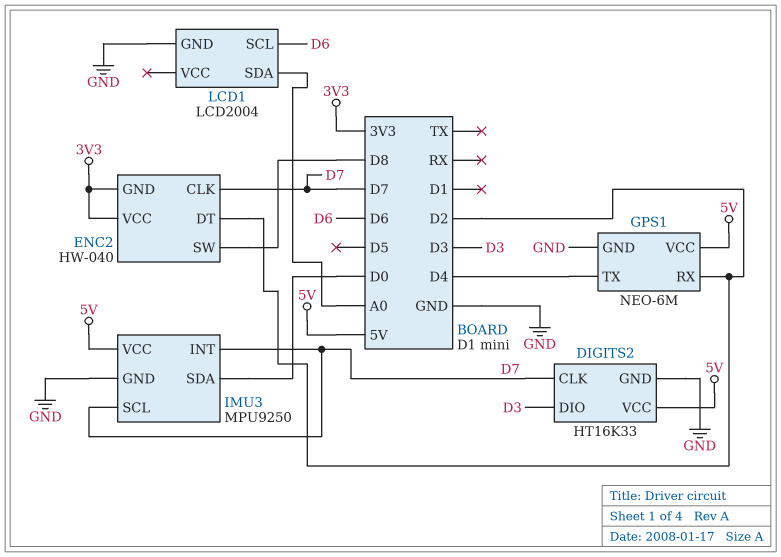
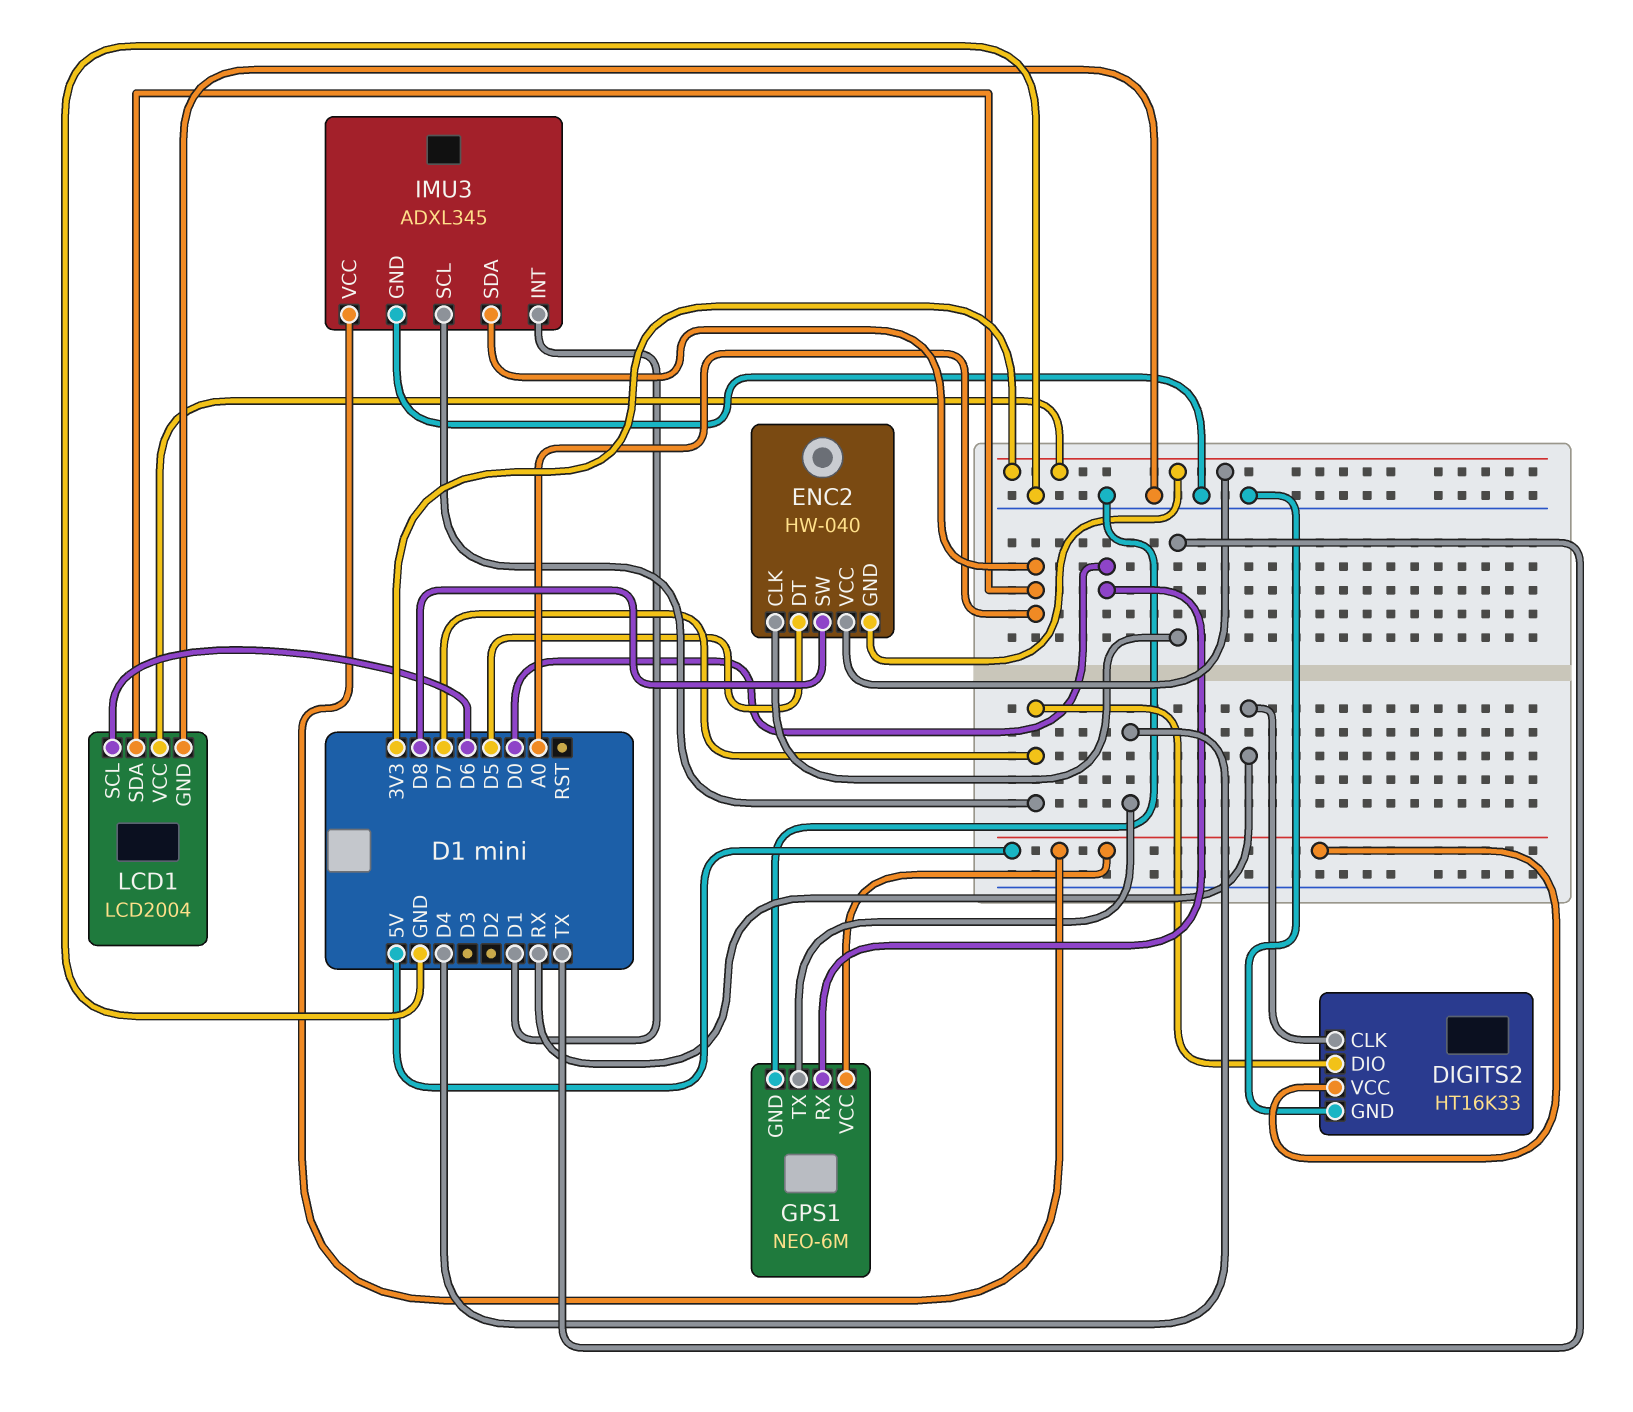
DIGITS2 pin CLK: D7 -> RX
DIGITS2 pin DIO: D3 -> D7
ENC2 pin CLK: D7 -> TX
ENC2 pin DT: D2 -> D5
GPS1 pin RX: D2 -> D0
IMU3: MPU9250 -> ADXL345
IMU3 pin INT: D7 -> D1
IMU3 pin SDA: D0 -> A0
LCD1 pin VCC: none -> 3V3

